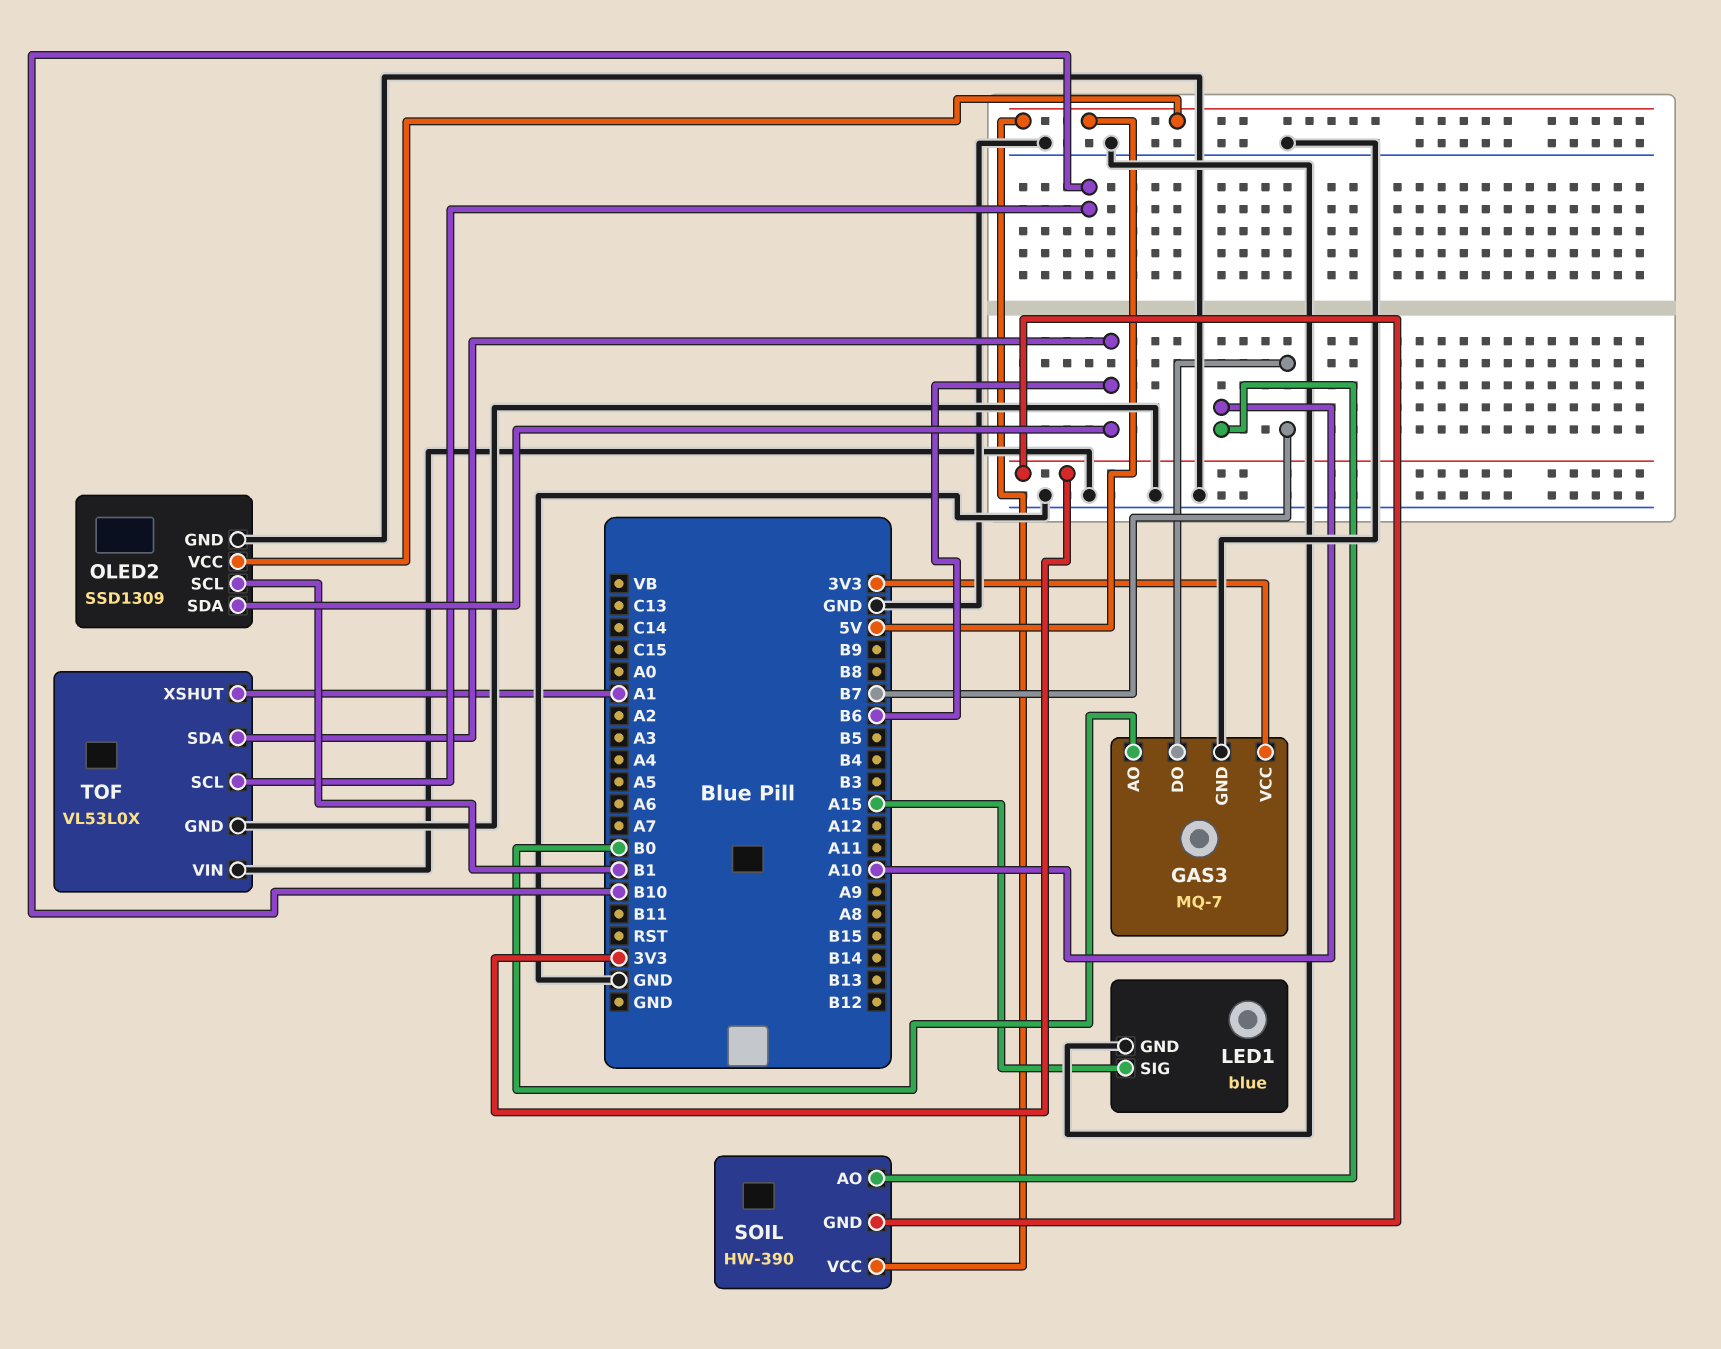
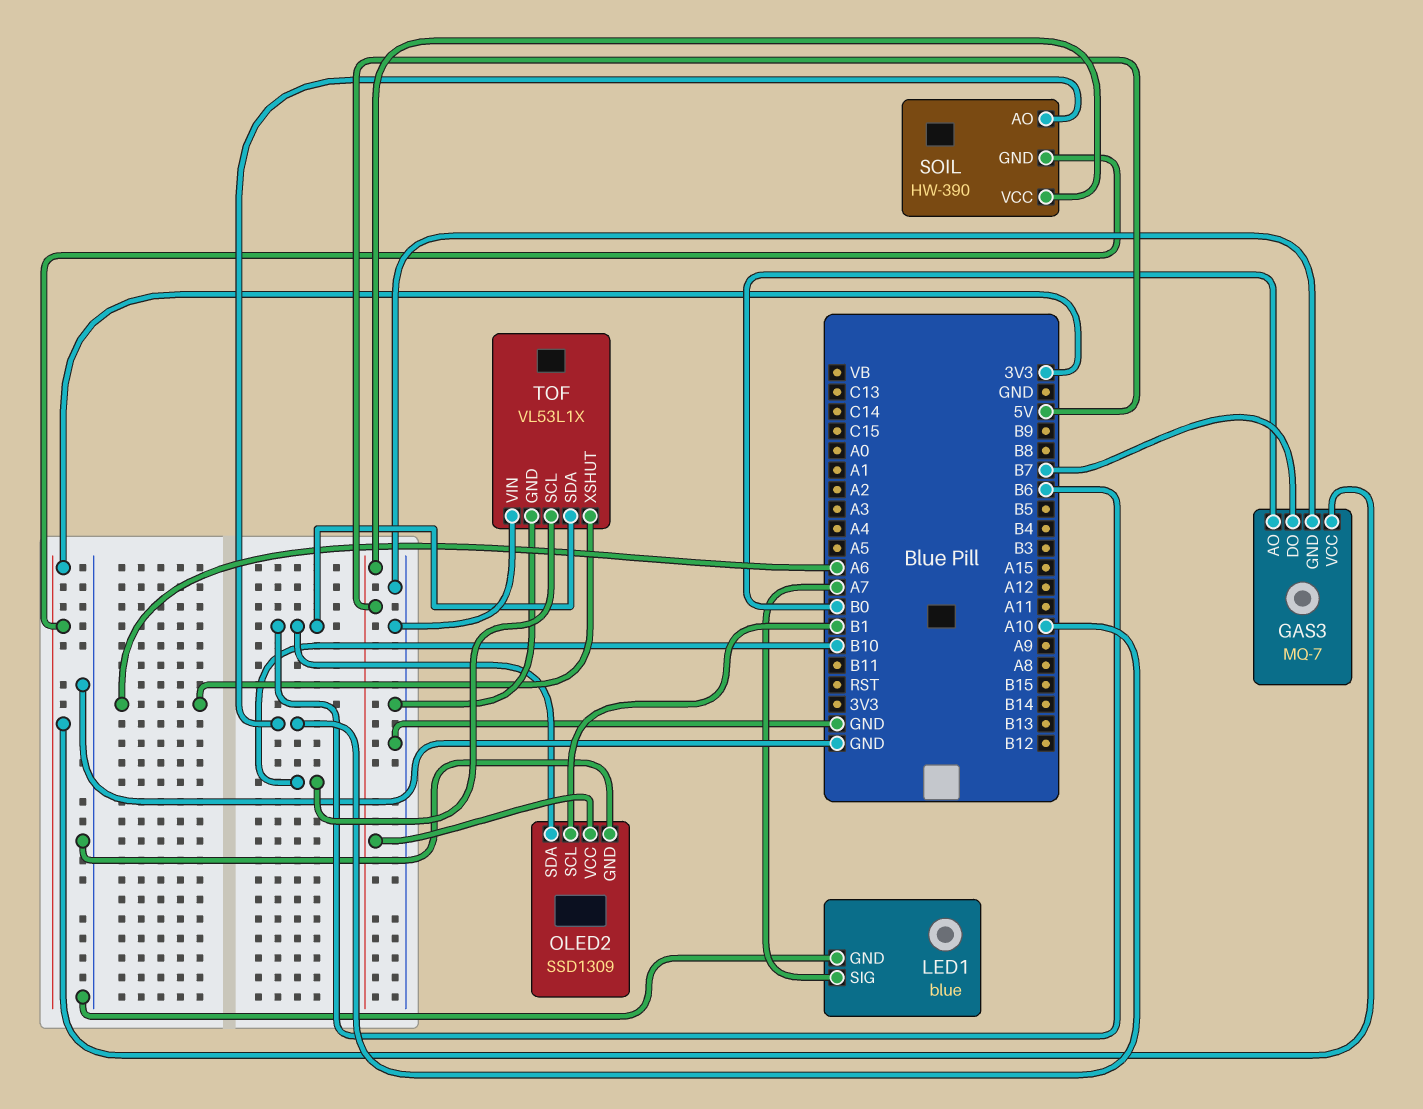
LED1 pin SIG: A15 -> A7
TOF: VL53L0X -> VL53L1X
TOF pin XSHUT: A1 -> A6

